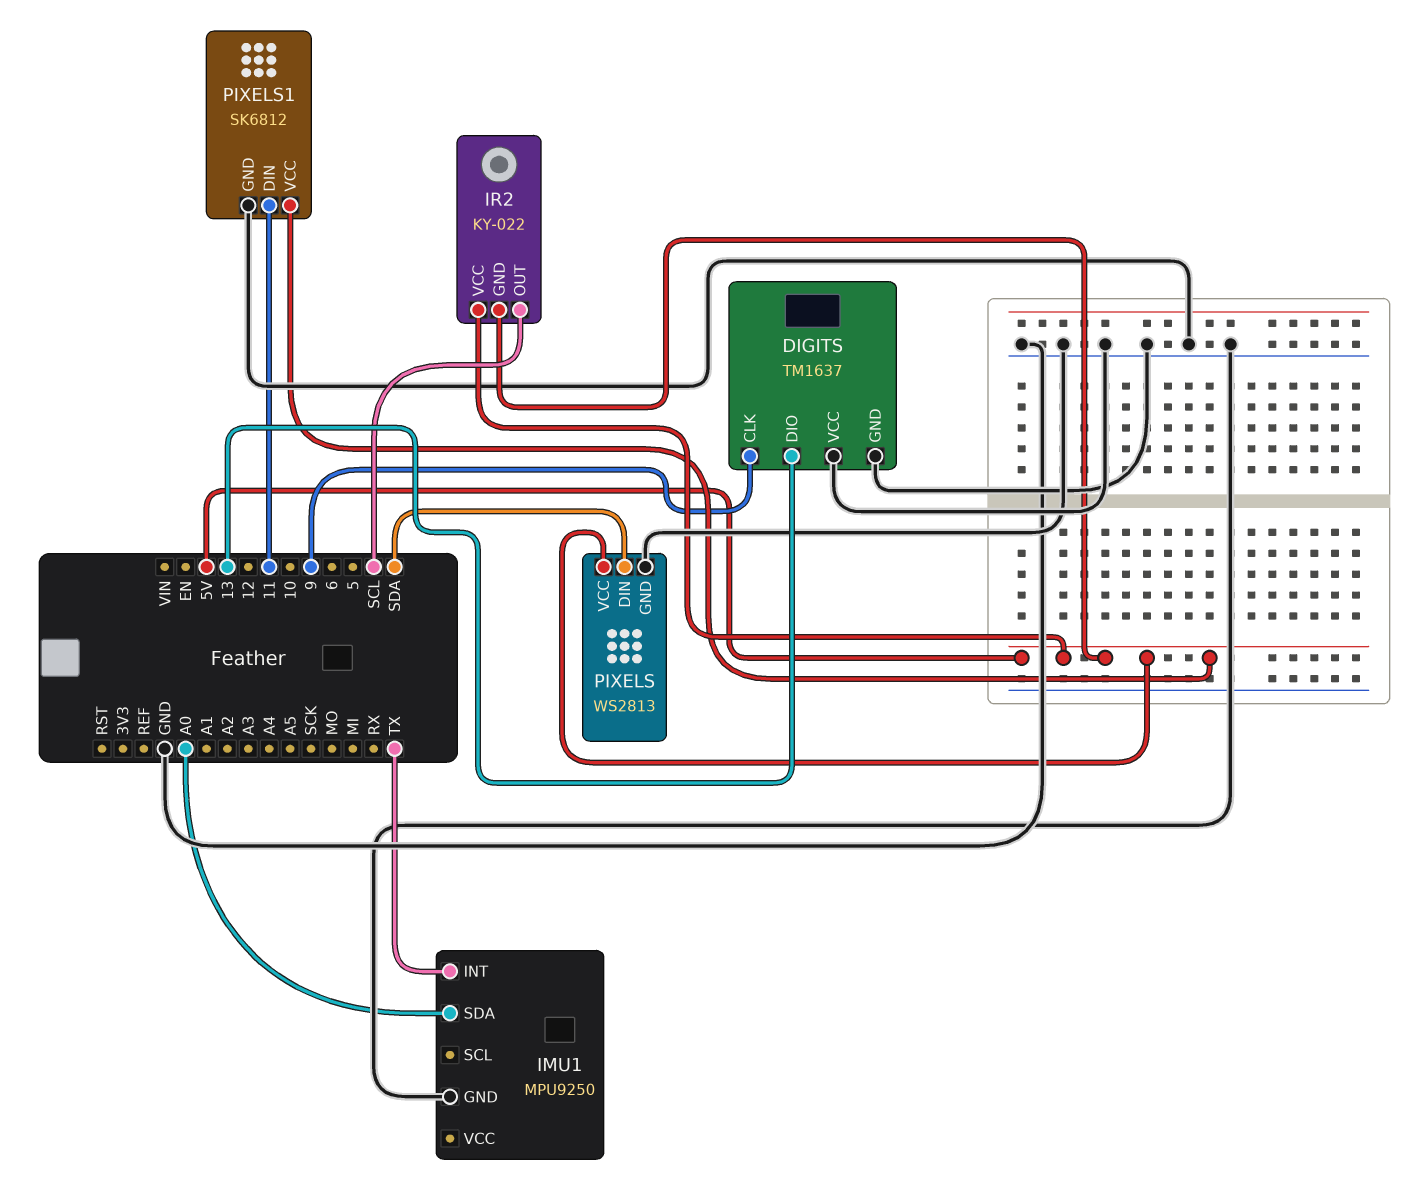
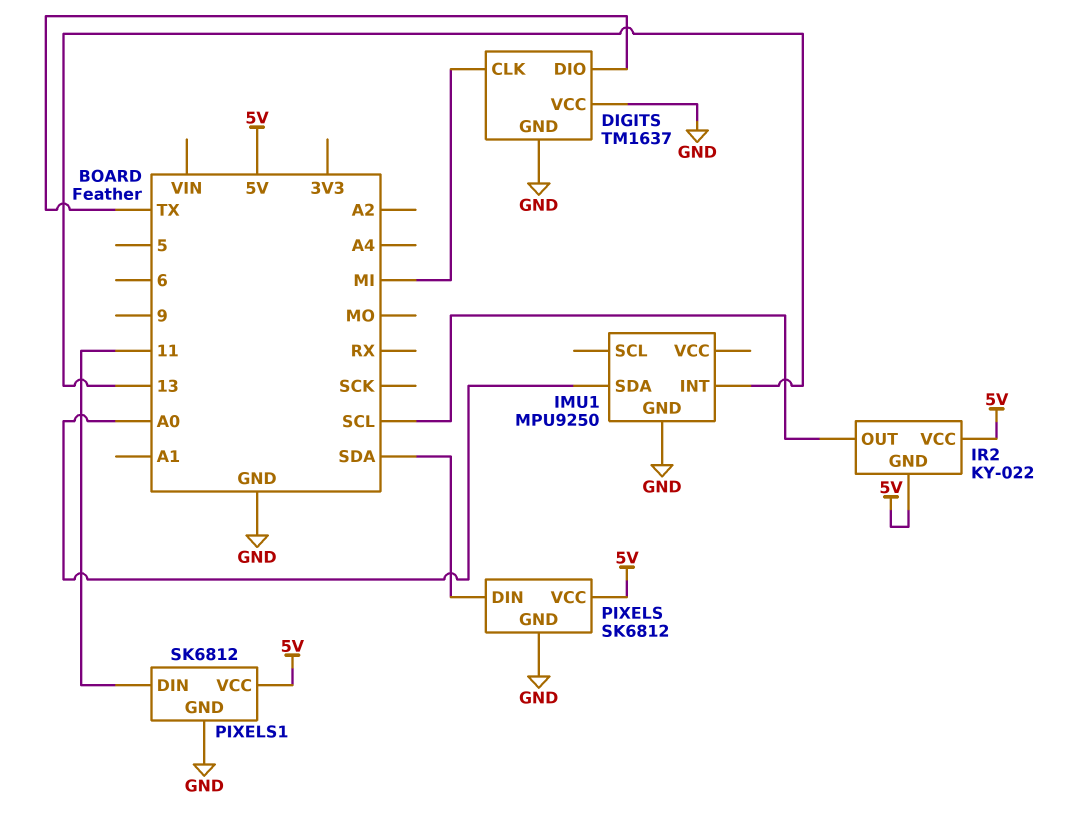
DIGITS pin CLK: 9 -> MI
DIGITS pin DIO: 13 -> TX
IMU1 pin INT: TX -> 13
PIXELS: WS2813 -> SK6812

